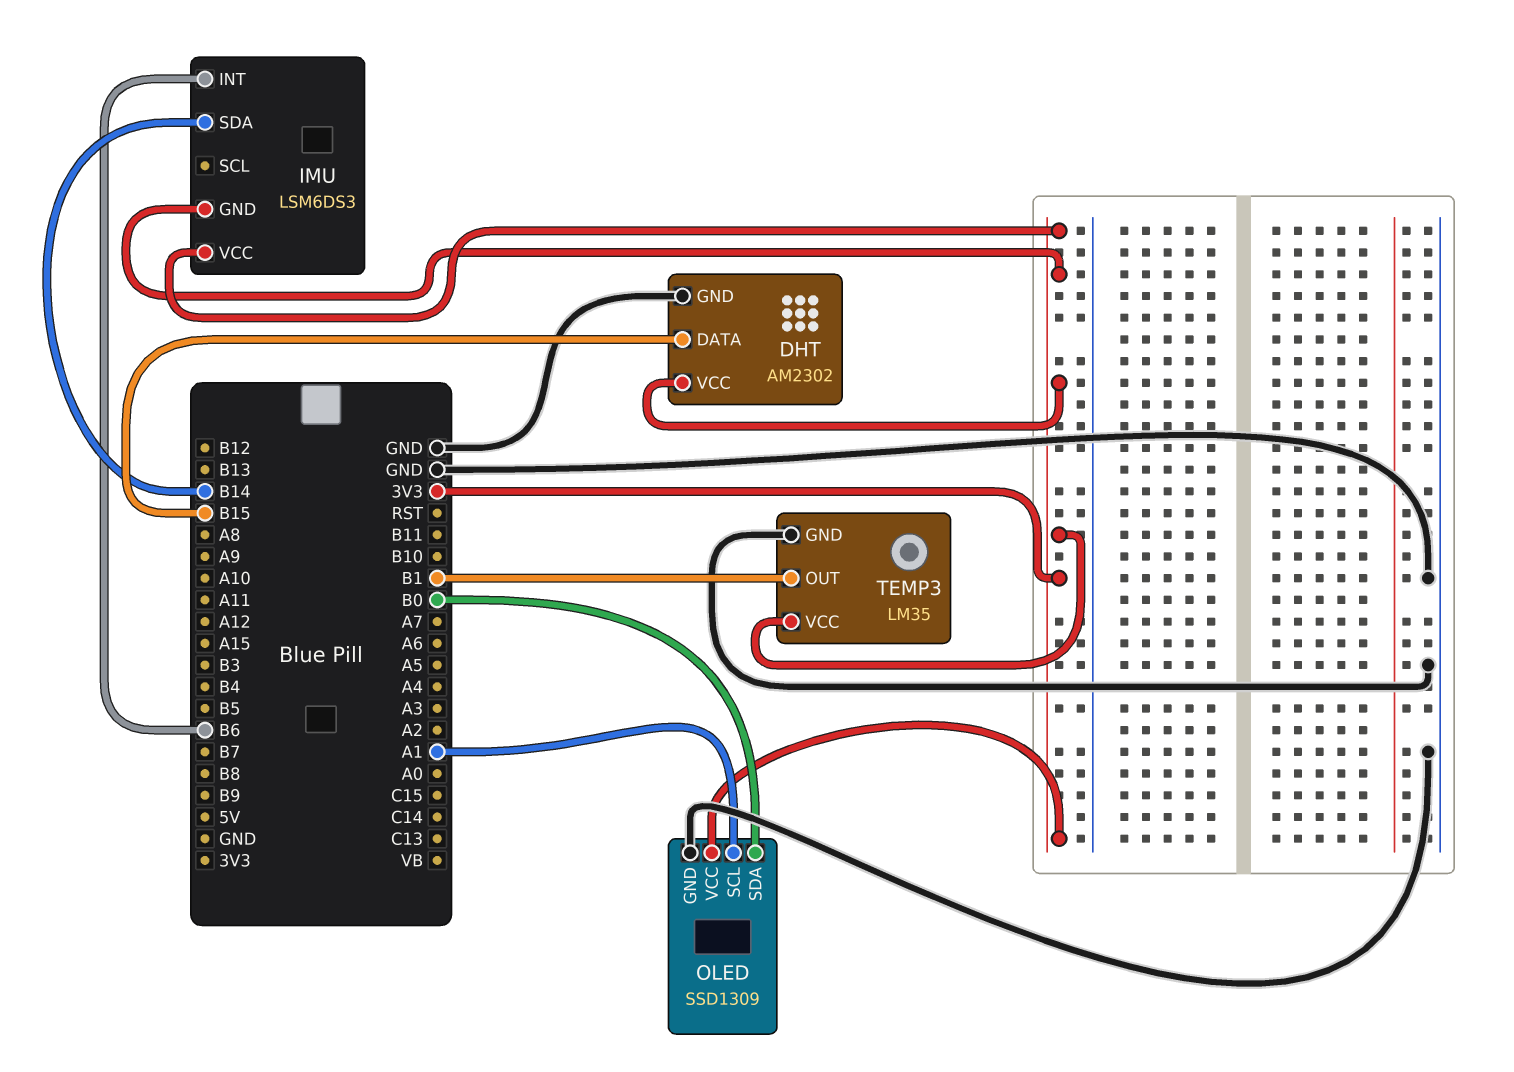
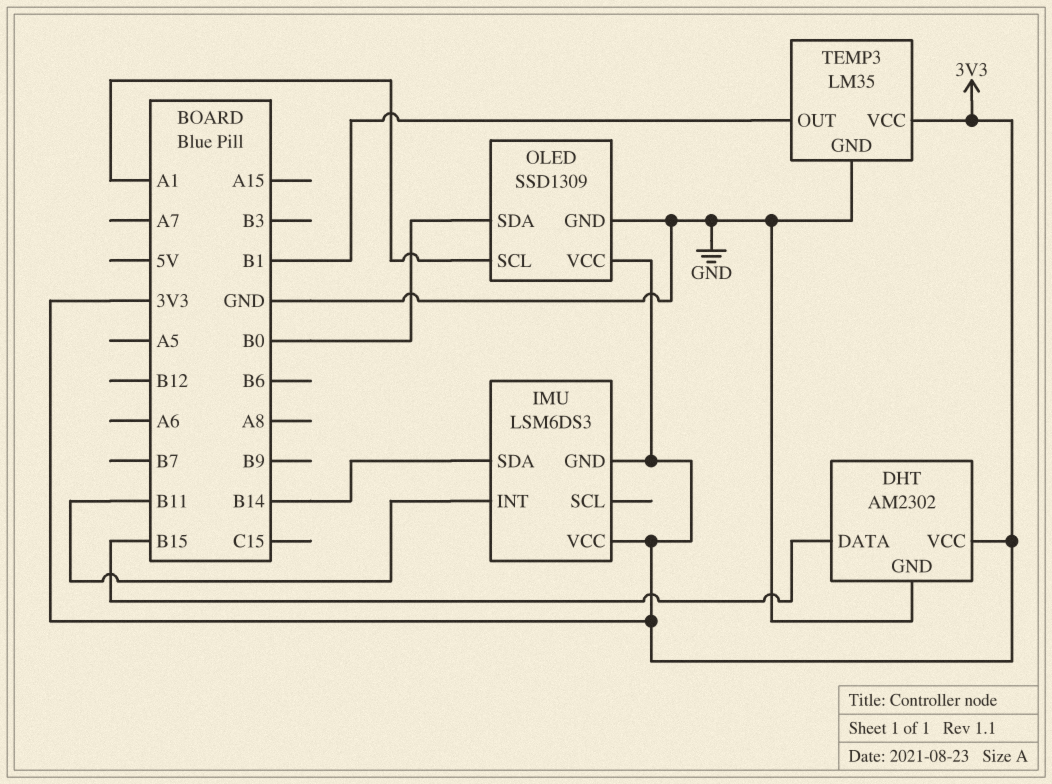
IMU pin INT: B6 -> B11

